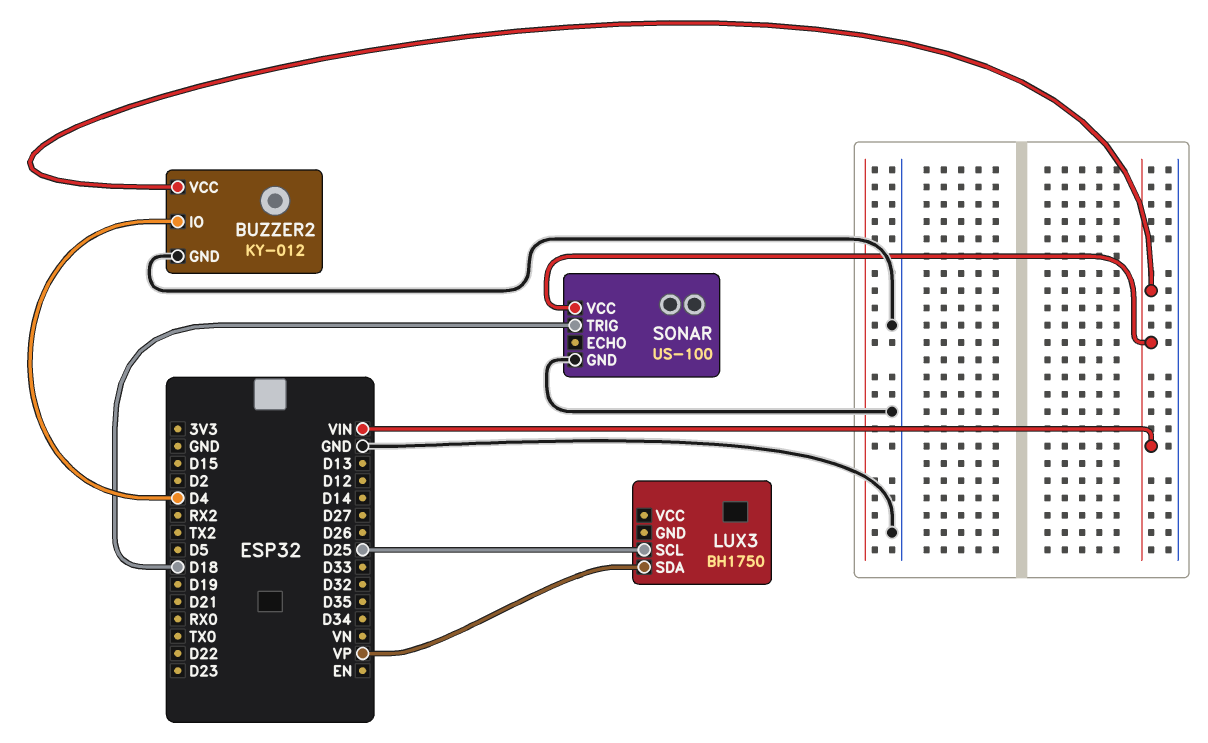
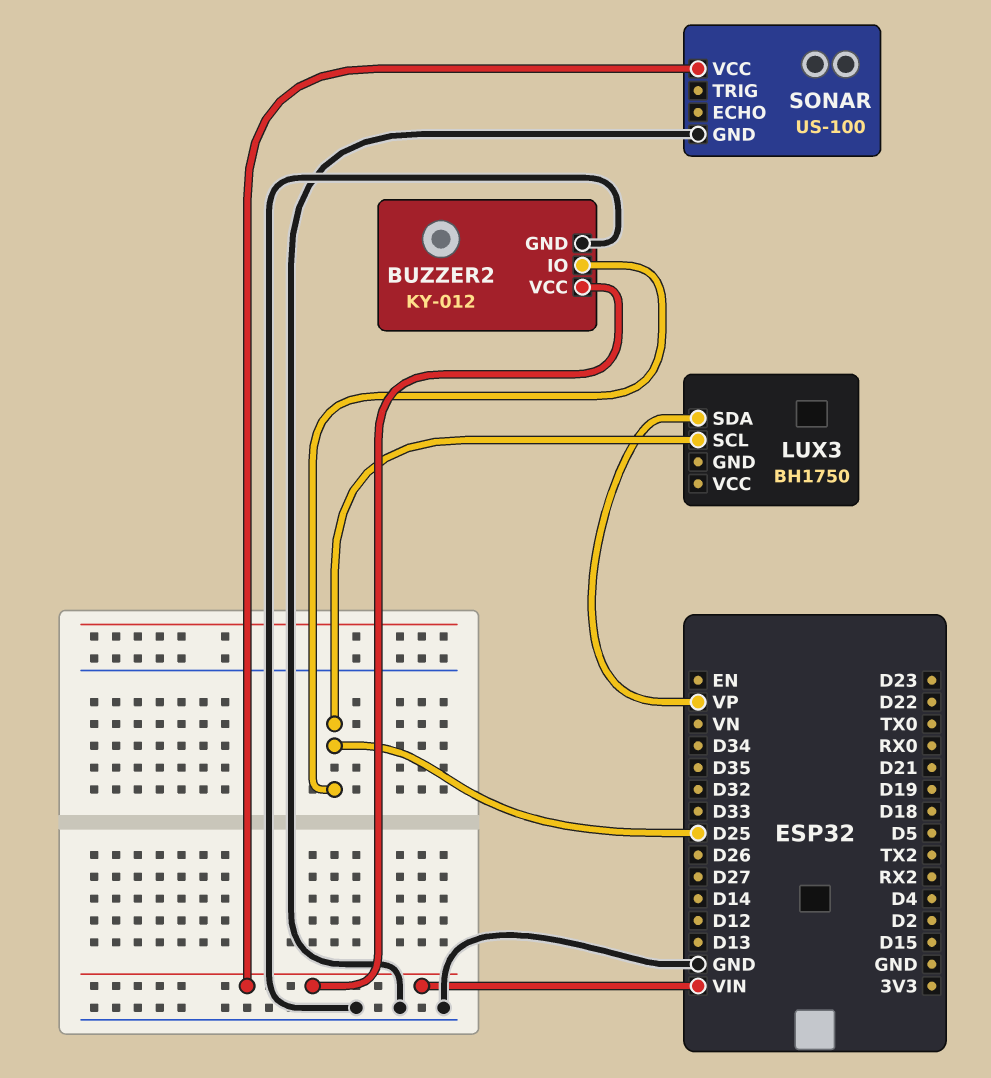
BUZZER2 pin IO: D4 -> D25
SONAR pin TRIG: D18 -> none

